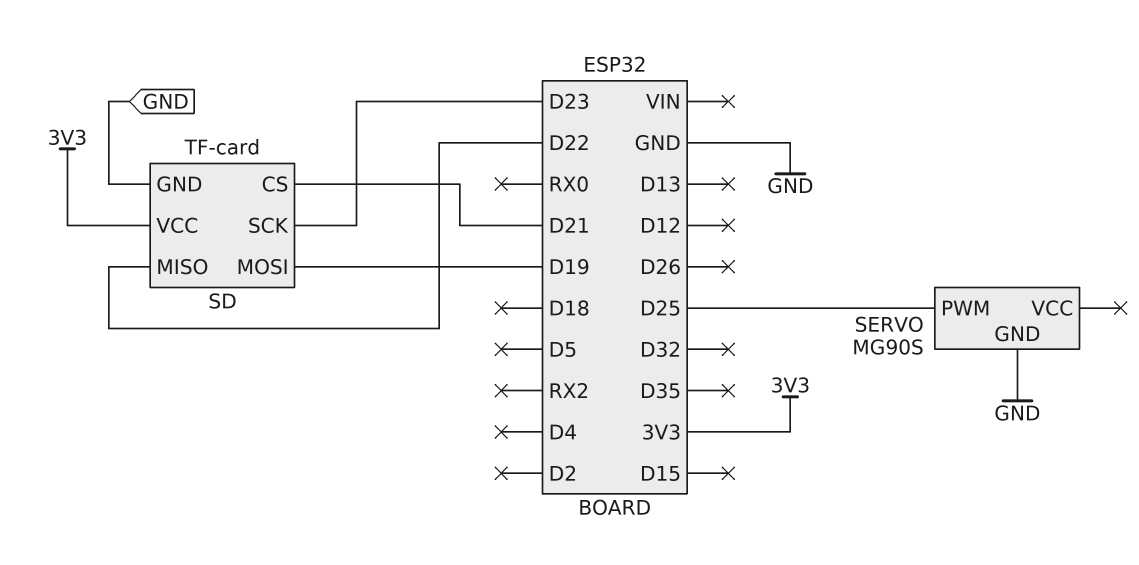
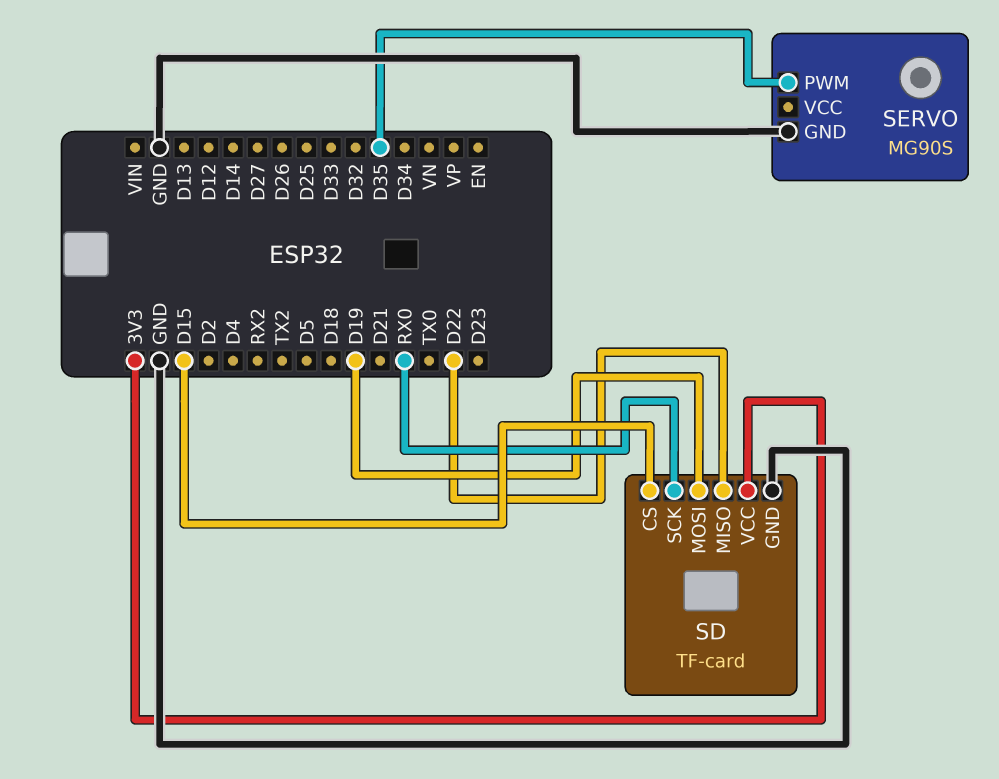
SD pin CS: D21 -> D15
SD pin SCK: D23 -> RX0
SERVO pin PWM: D25 -> D35

